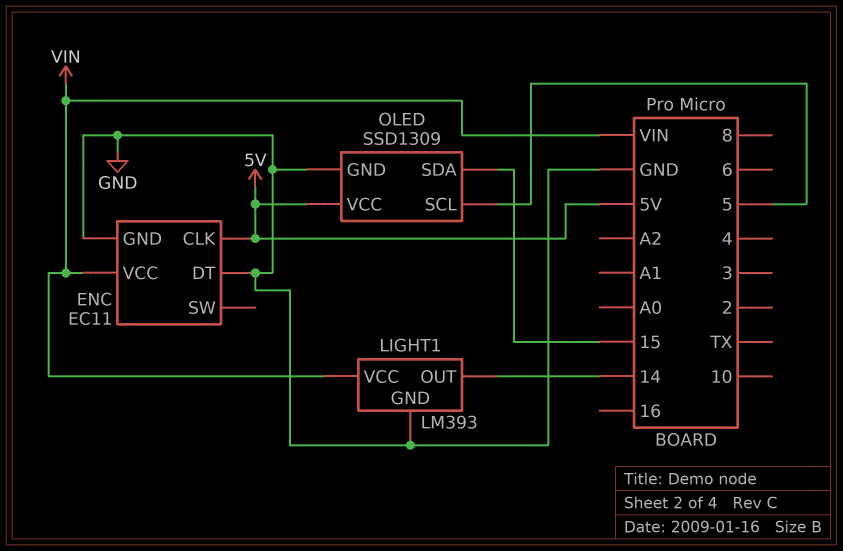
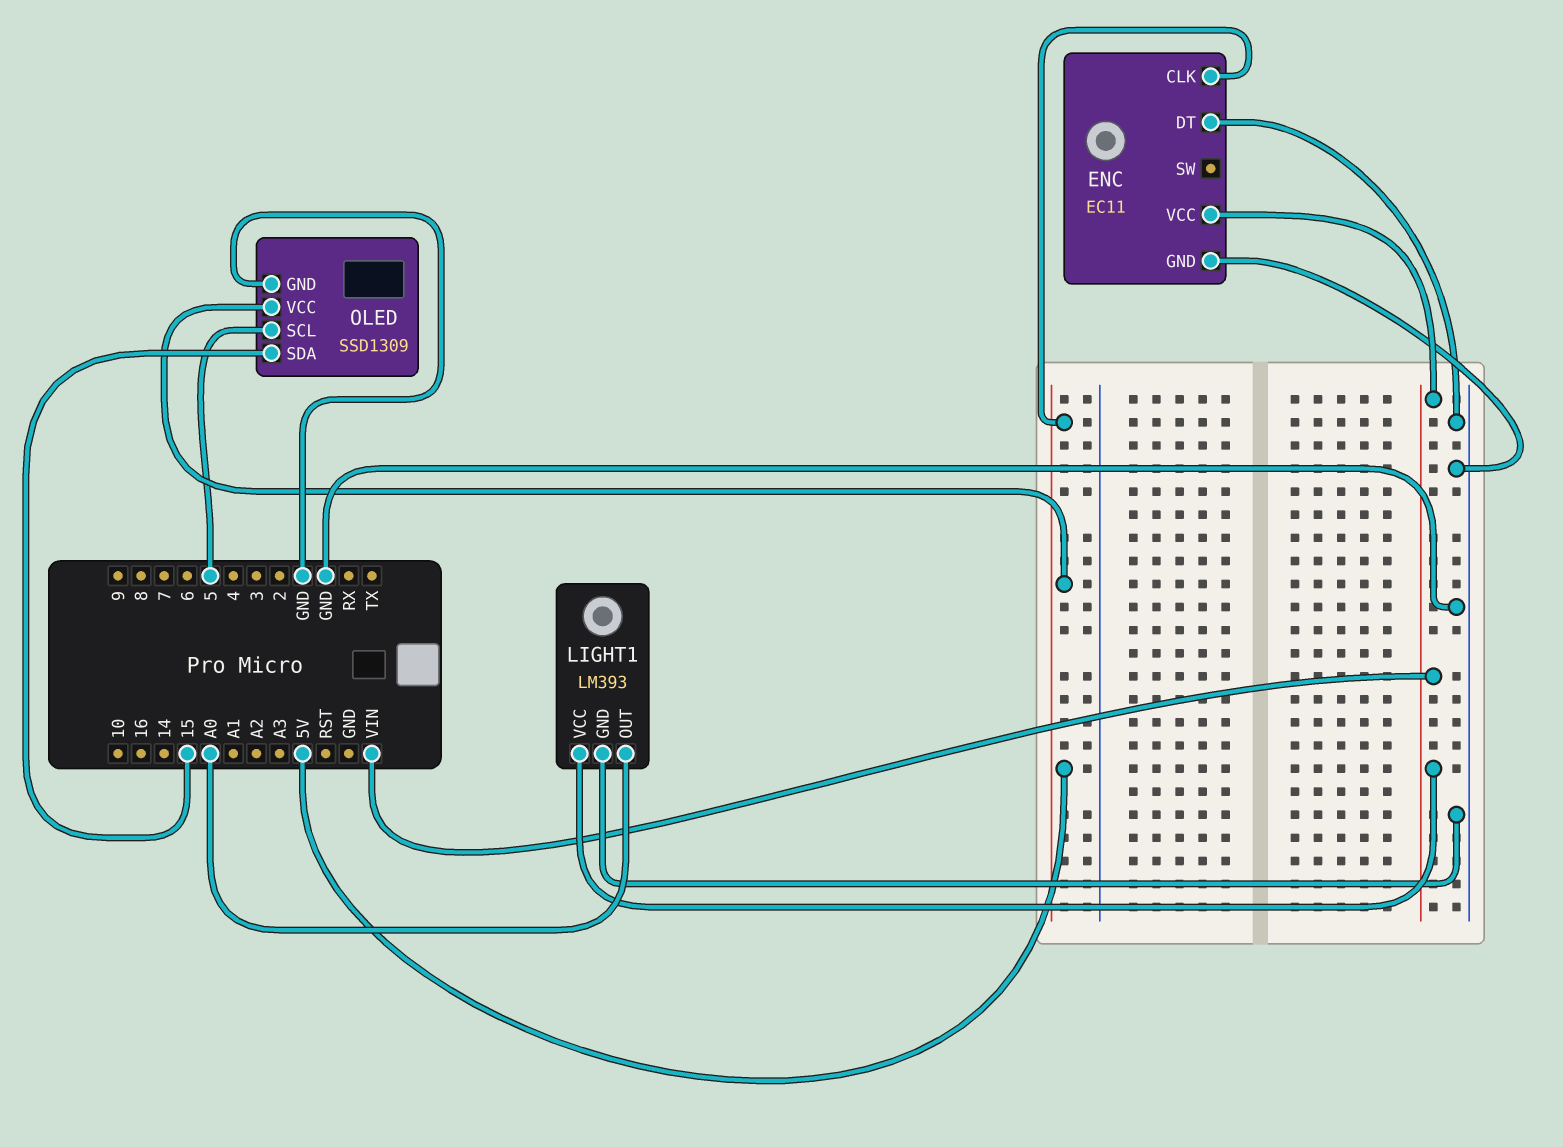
LIGHT1 pin OUT: 14 -> A0

